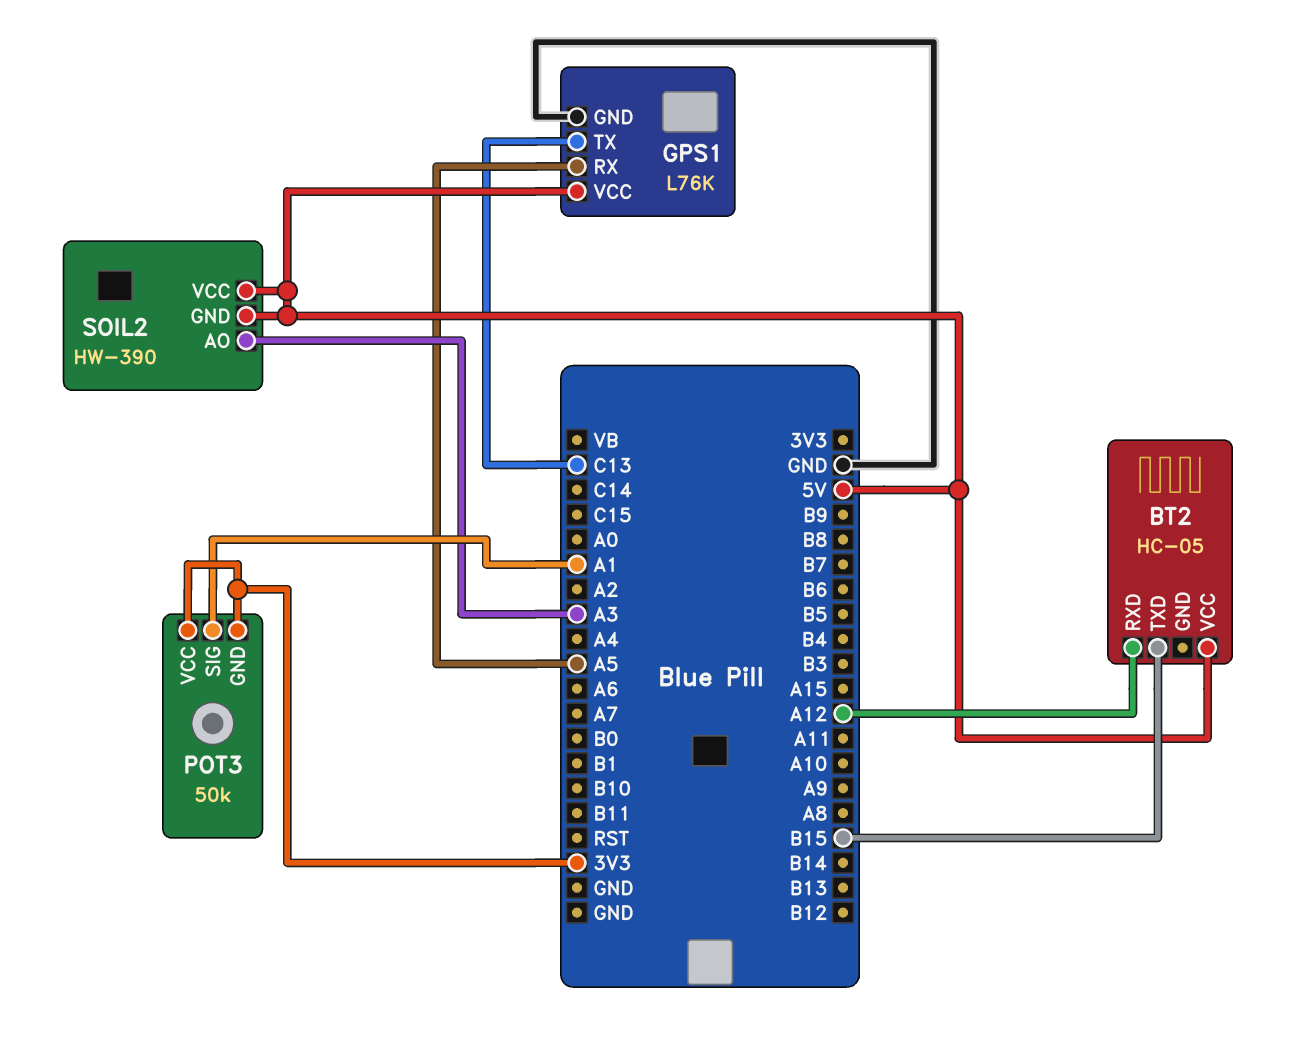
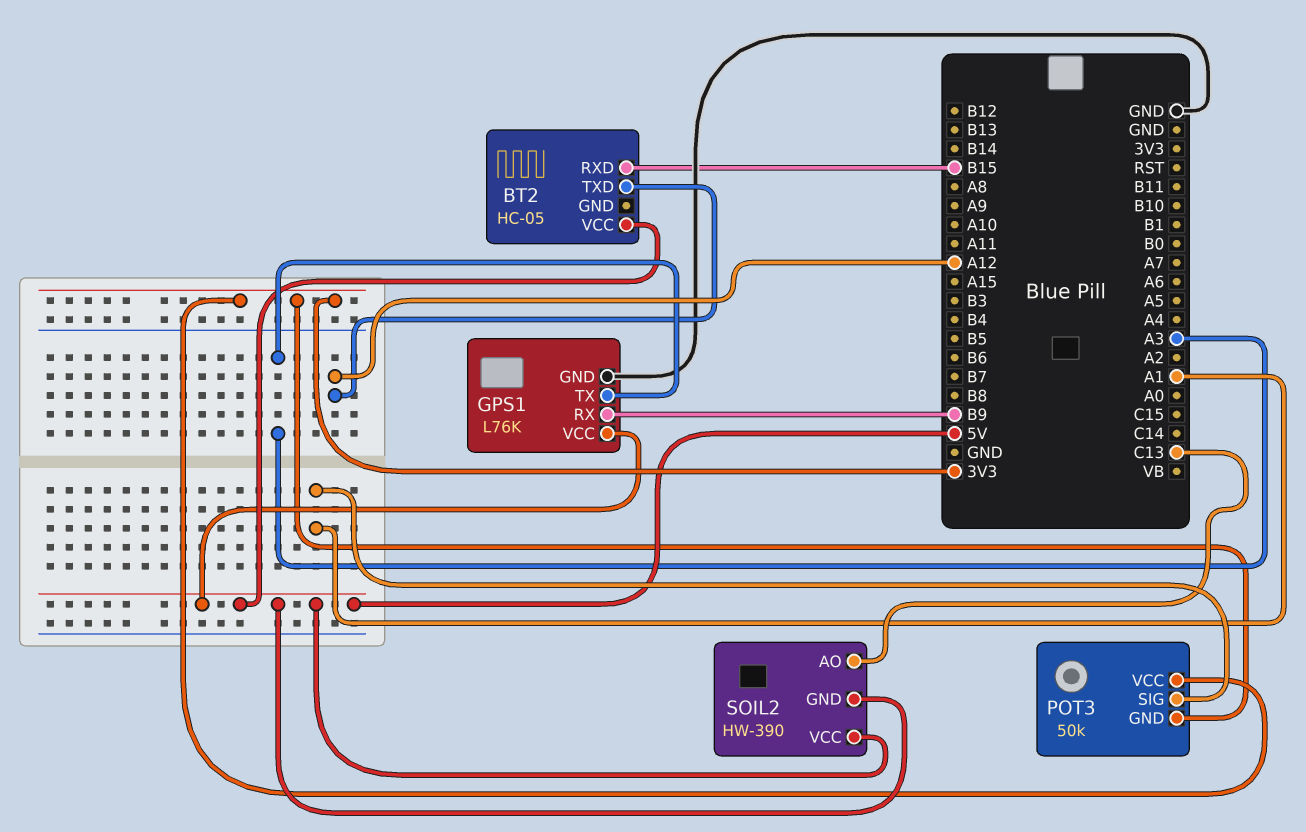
BT2 pin RXD: A12 -> B15
BT2 pin TXD: B15 -> A12
GPS1 pin RX: A5 -> B9
GPS1 pin TX: C13 -> A3
SOIL2 pin AO: A3 -> C13

